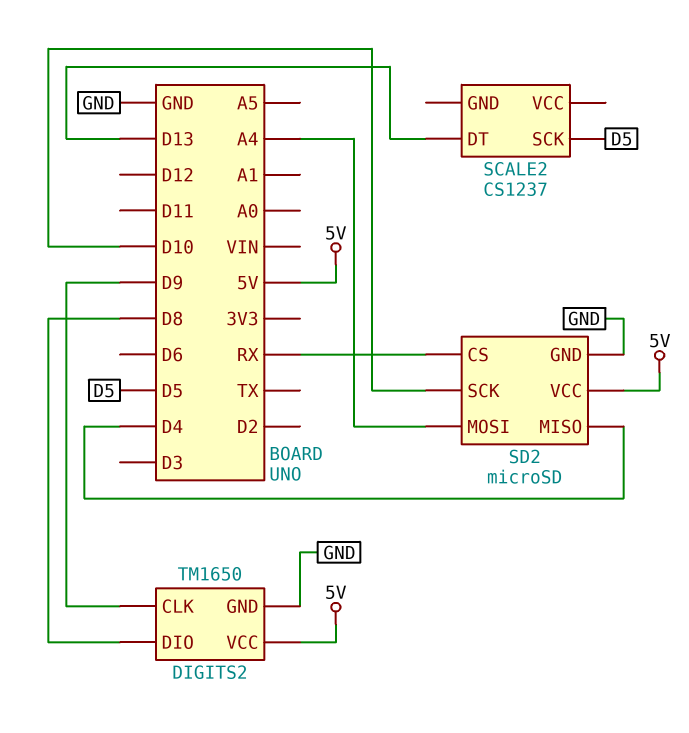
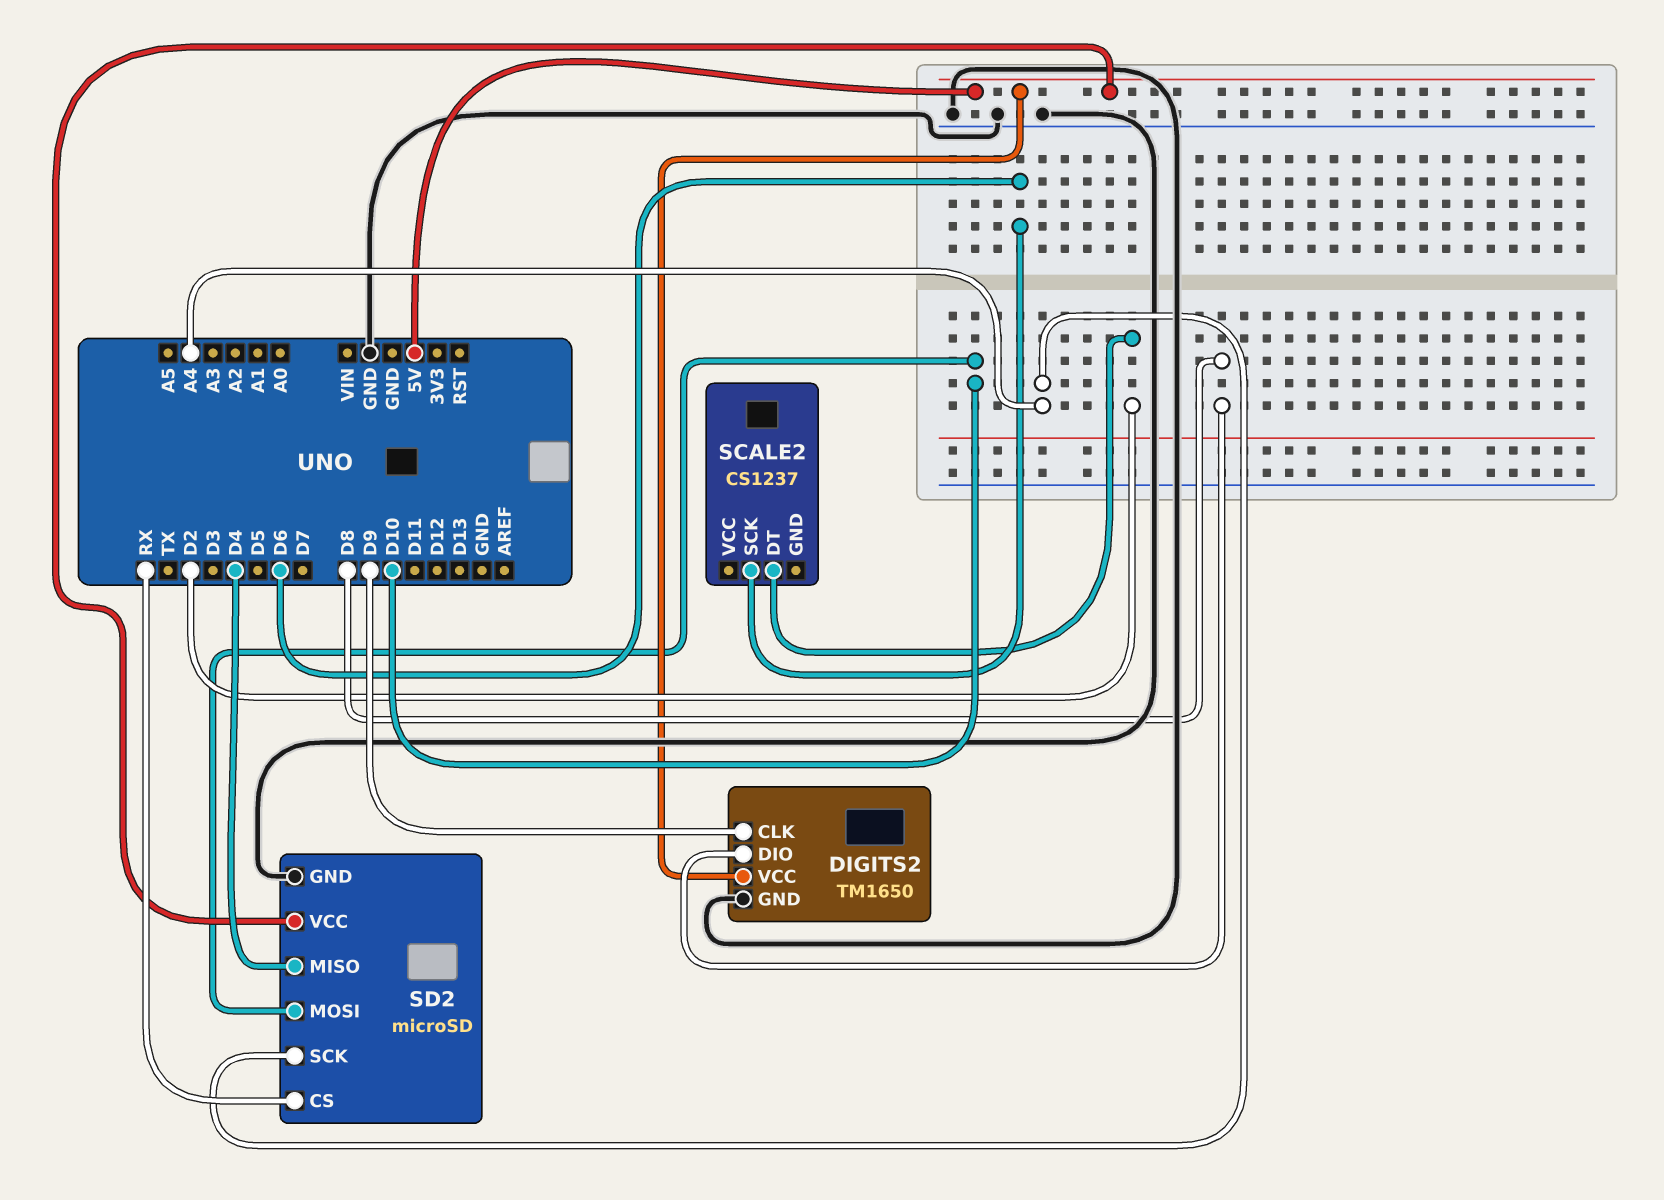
SCALE2 pin DT: D13 -> D2
SCALE2 pin SCK: D5 -> D6
SD2 pin MOSI: A4 -> D10
SD2 pin SCK: D10 -> A4

